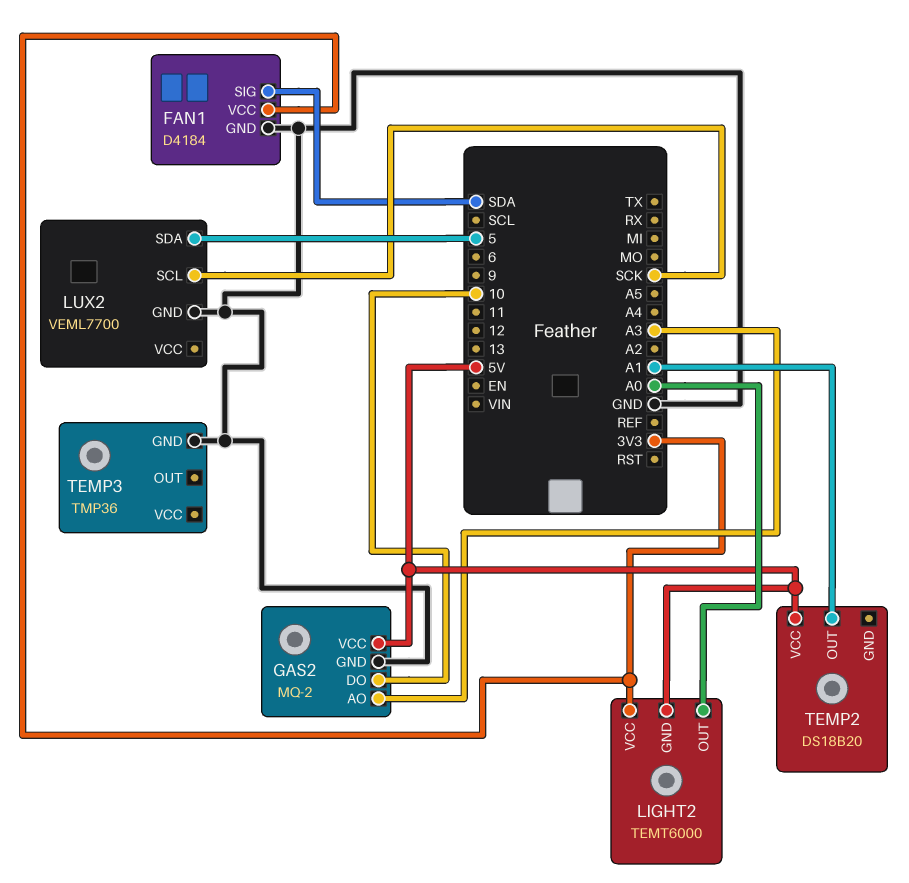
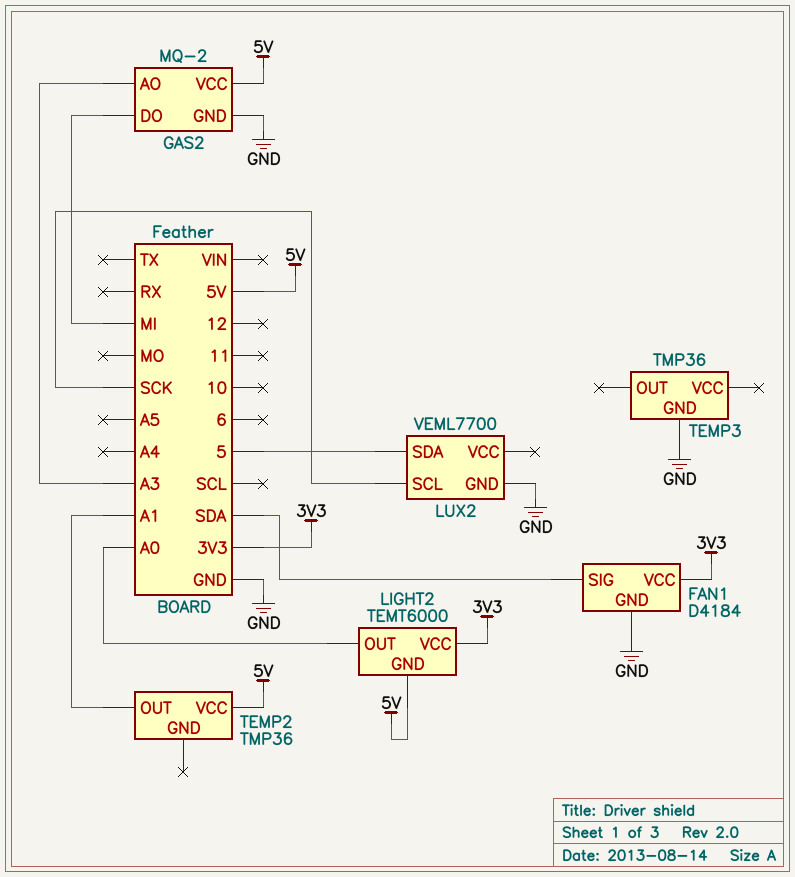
GAS2 pin DO: 10 -> MI
TEMP2: DS18B20 -> TMP36

